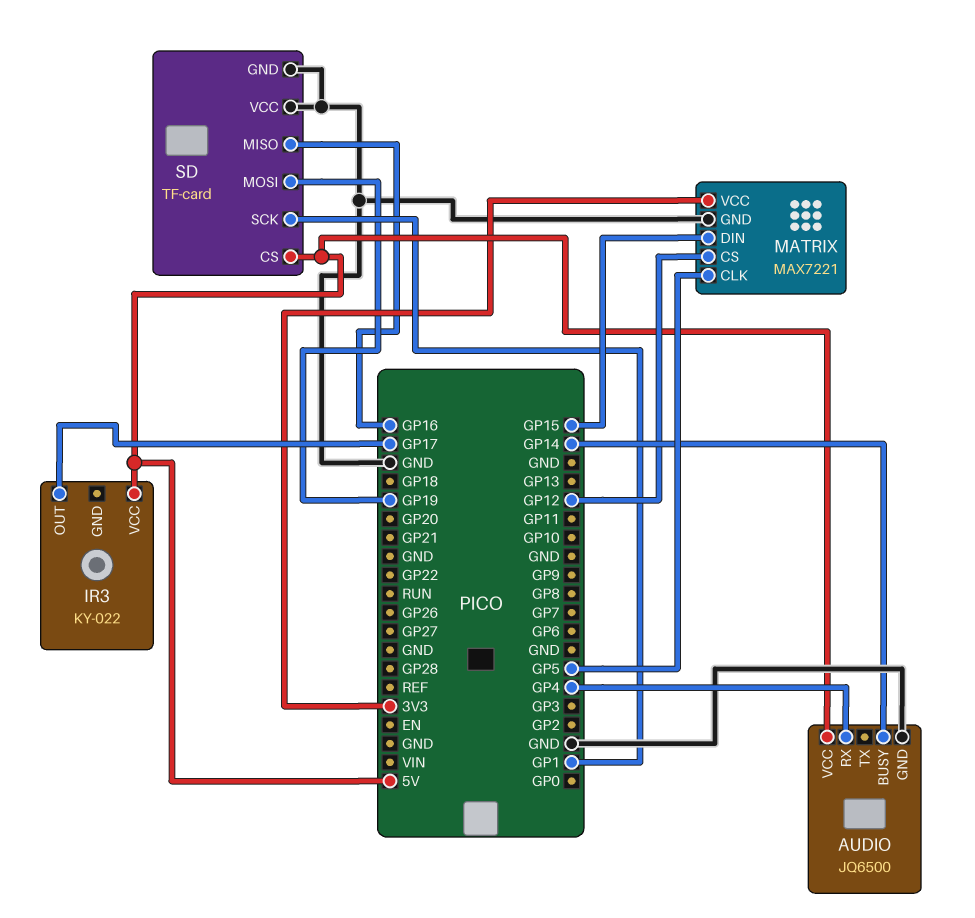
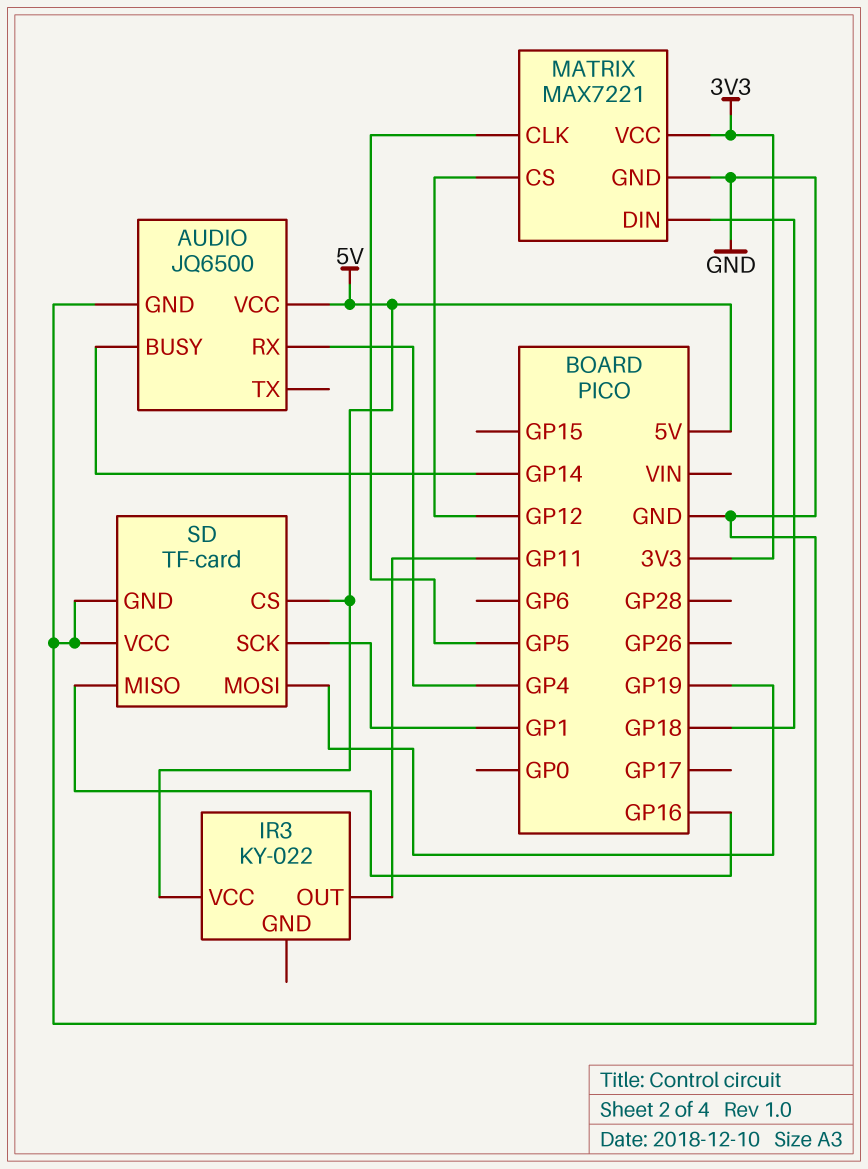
IR3 pin OUT: GP17 -> GP11
MATRIX pin DIN: GP15 -> GP18

